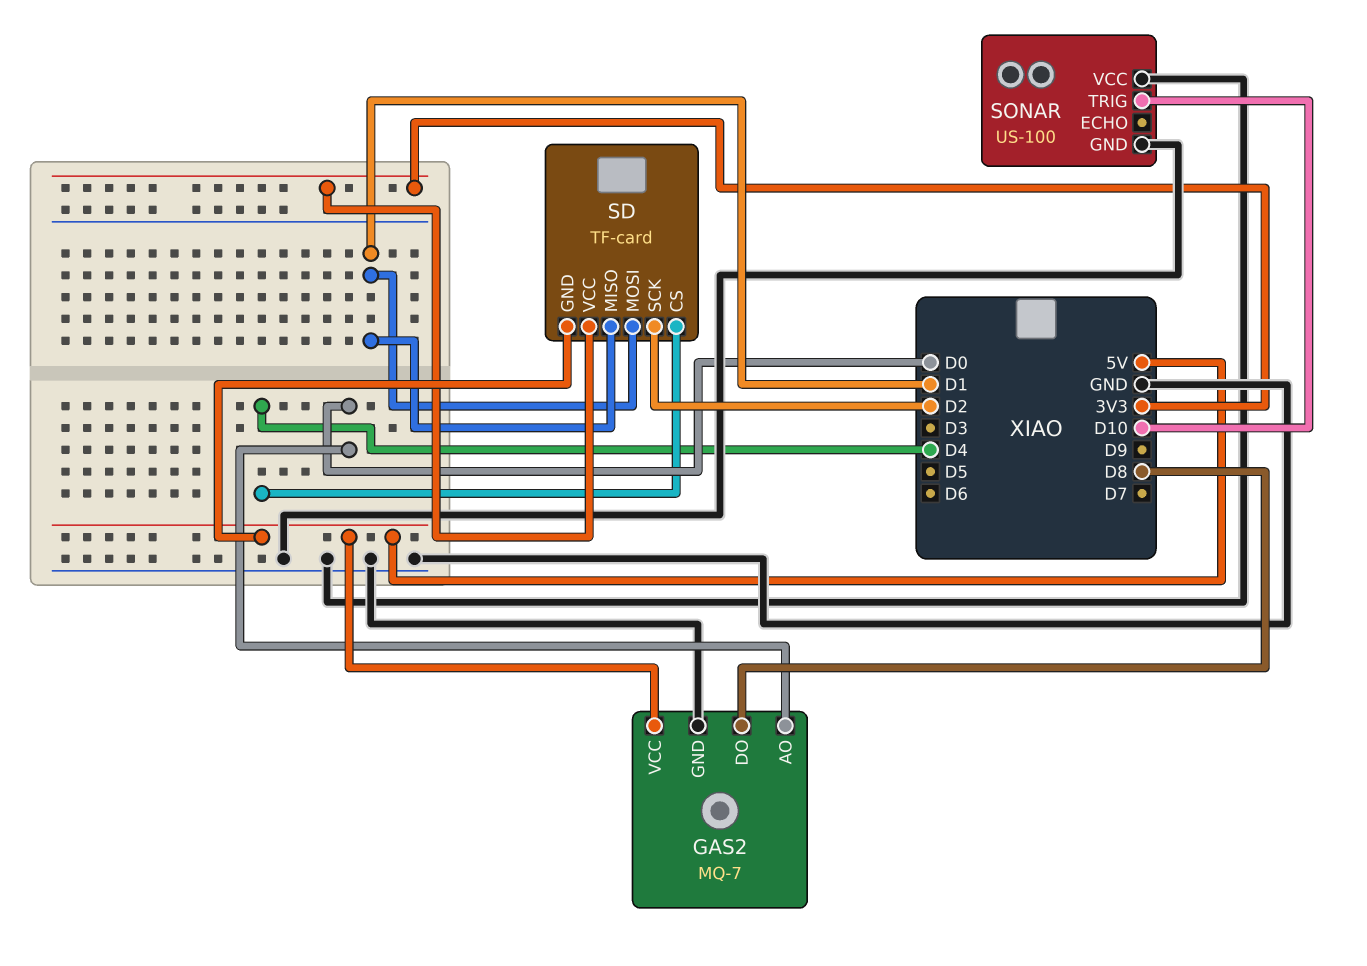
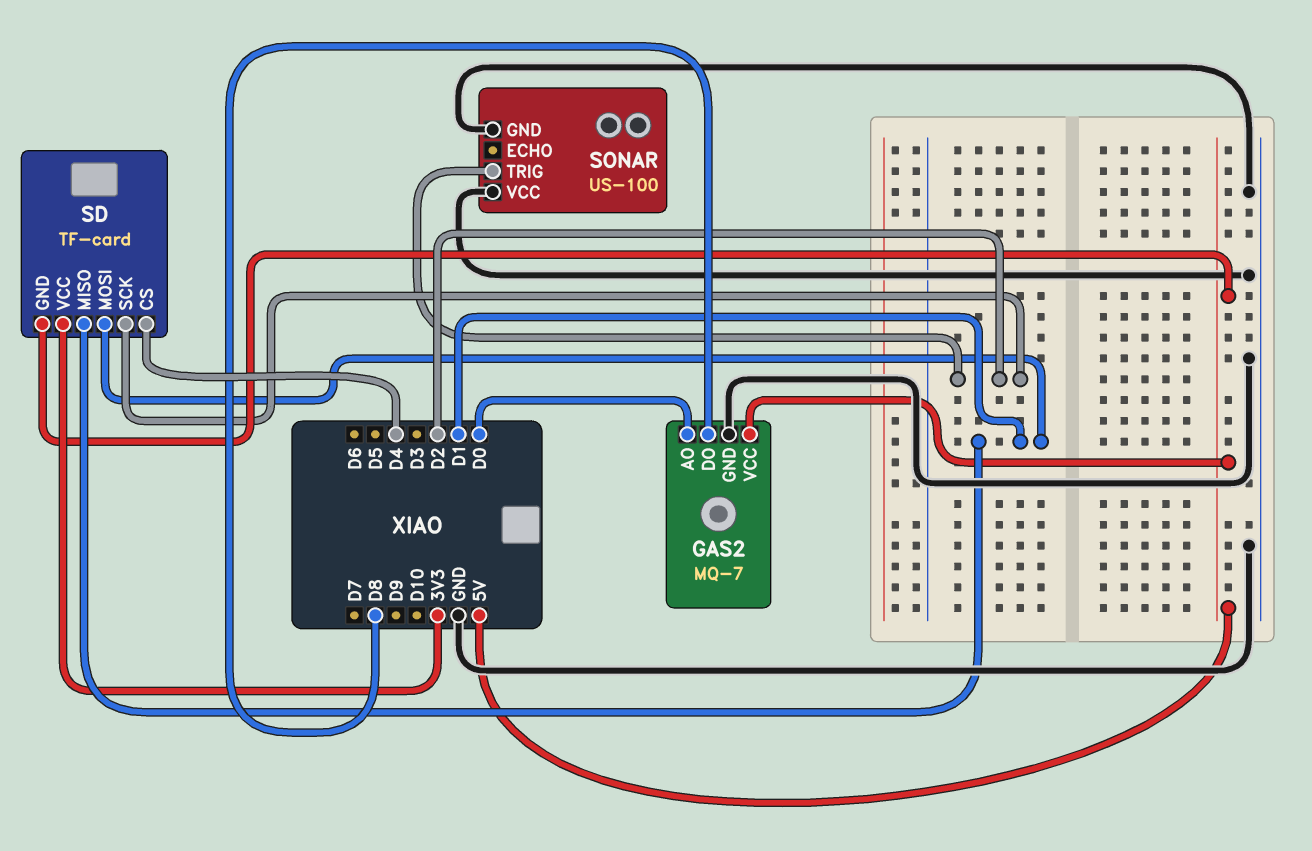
SONAR pin TRIG: D10 -> D2

